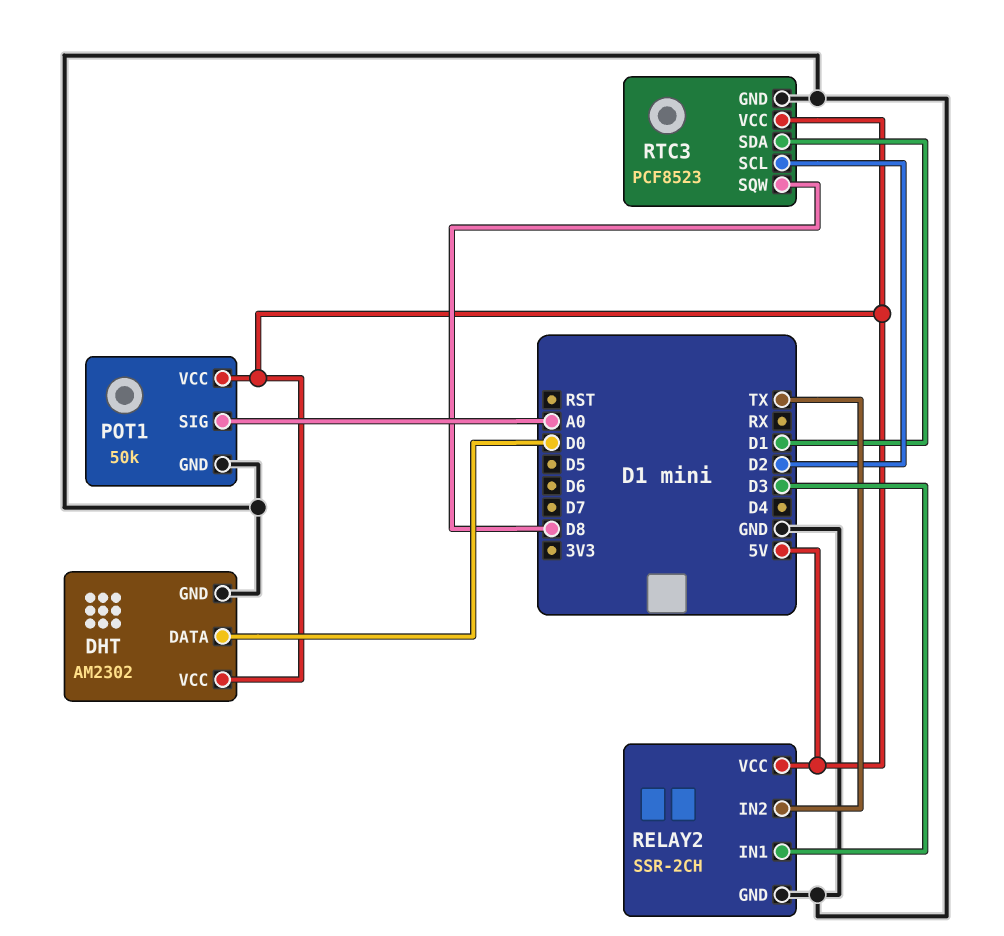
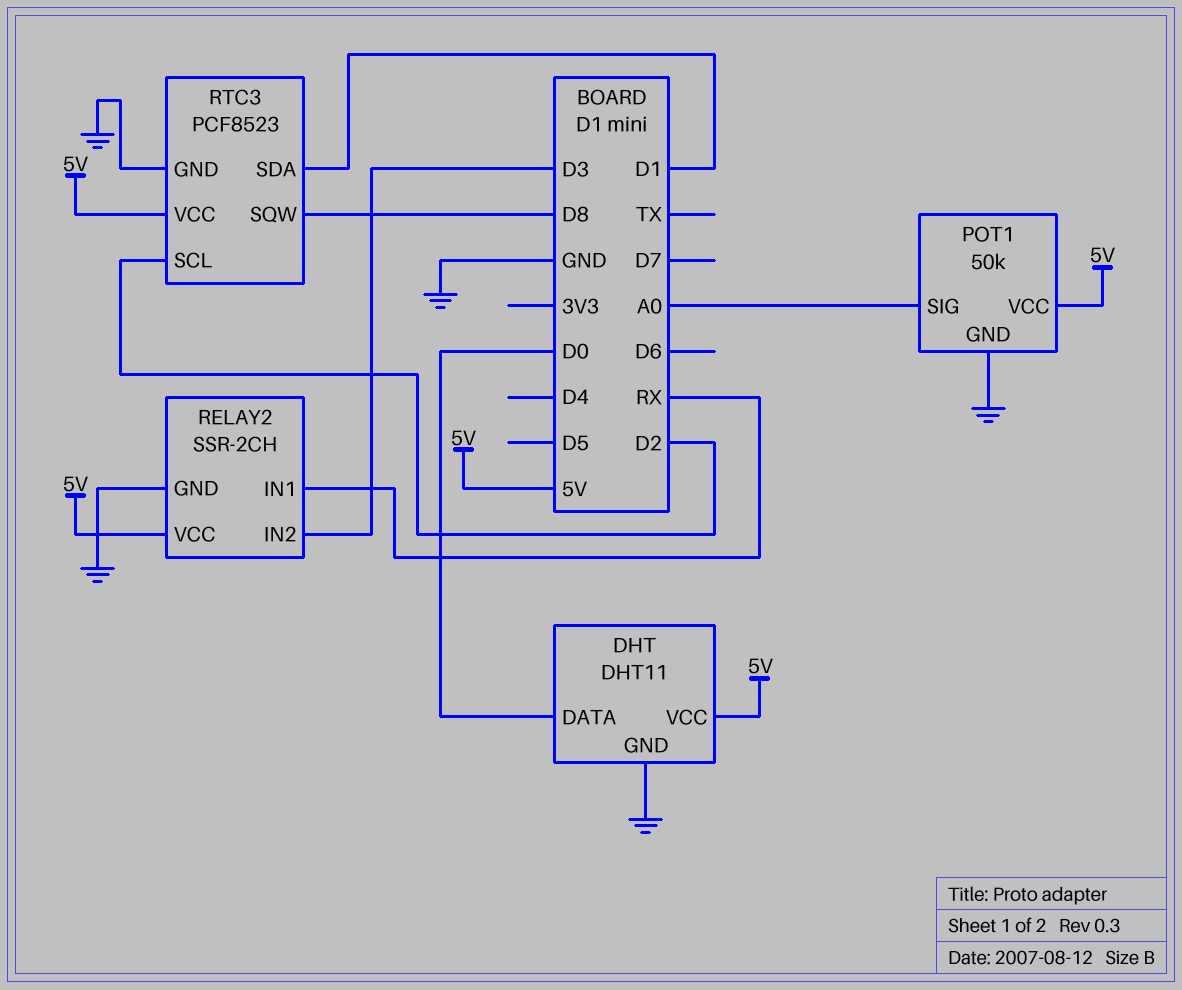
DHT: AM2302 -> DHT11
RELAY2 pin IN1: D3 -> RX
RELAY2 pin IN2: TX -> D3

